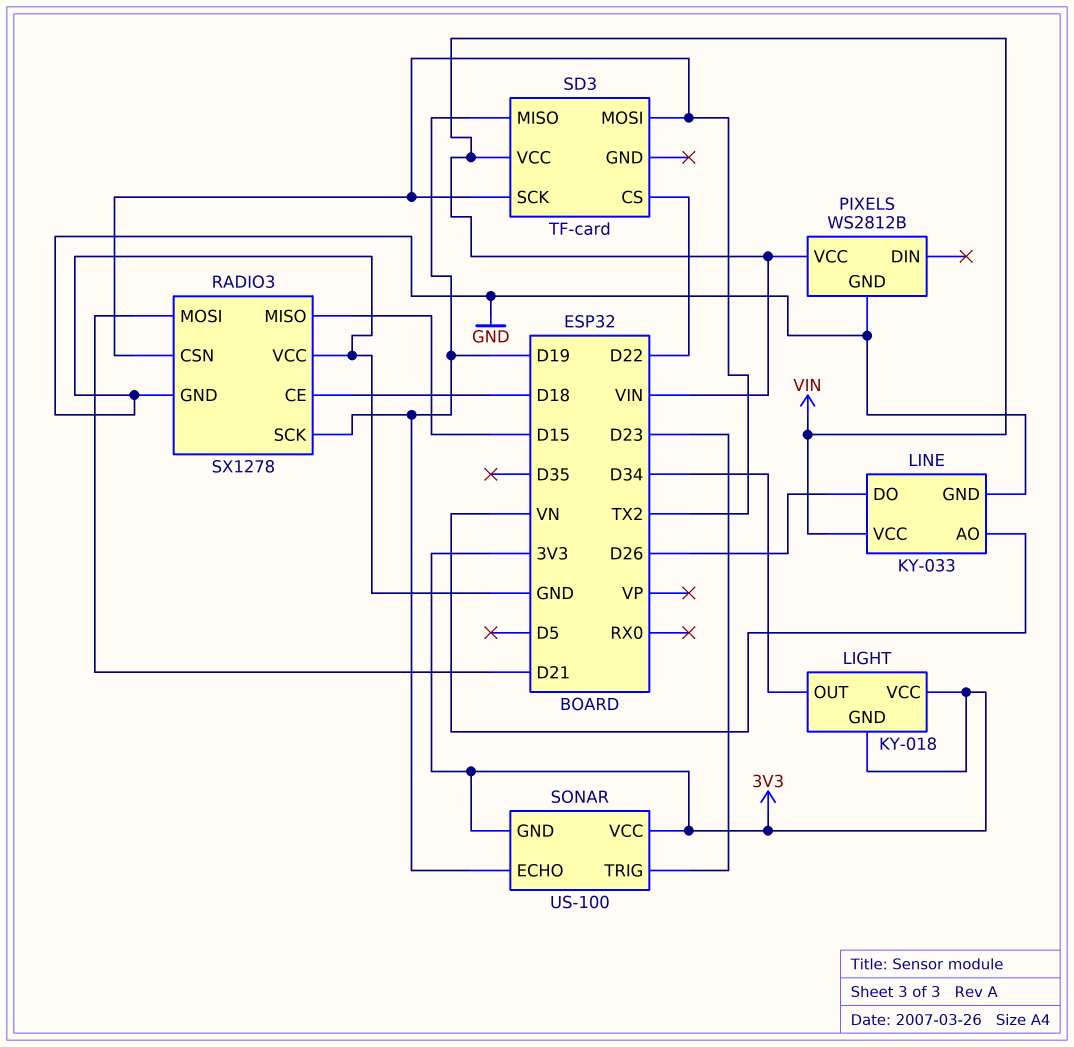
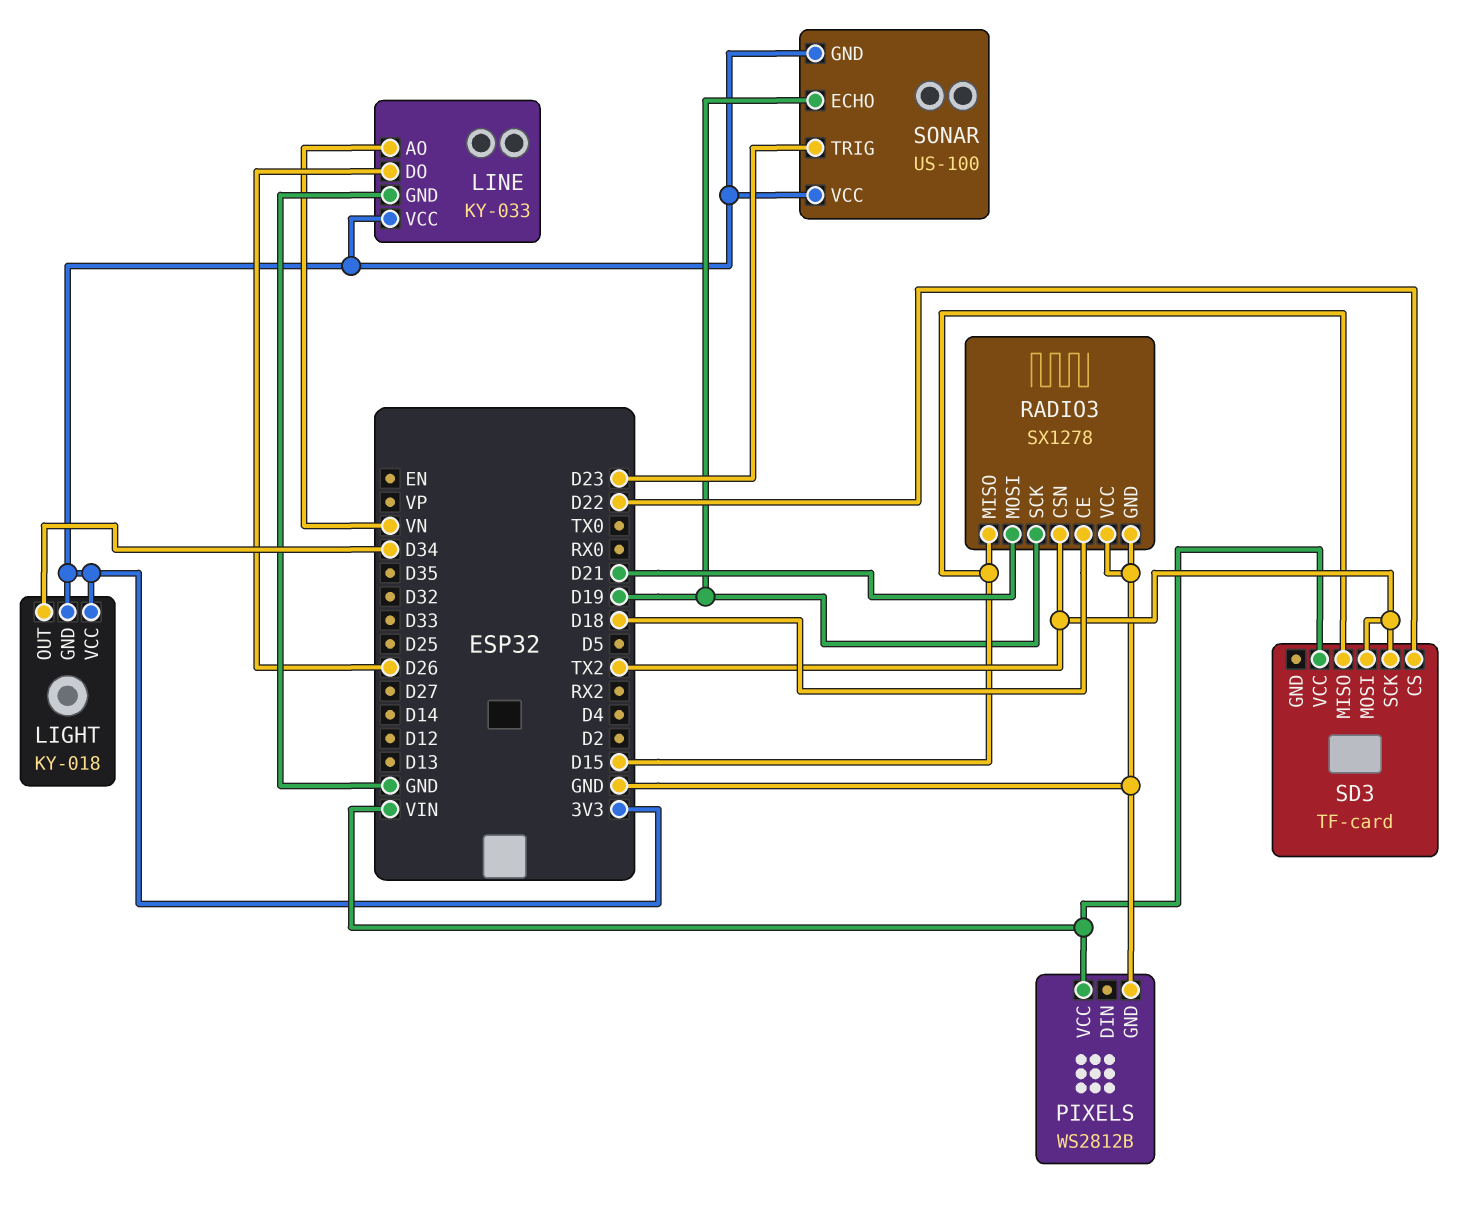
LINE pin VCC: VIN -> 3V3
SD3 pin MISO: D19 -> D15

